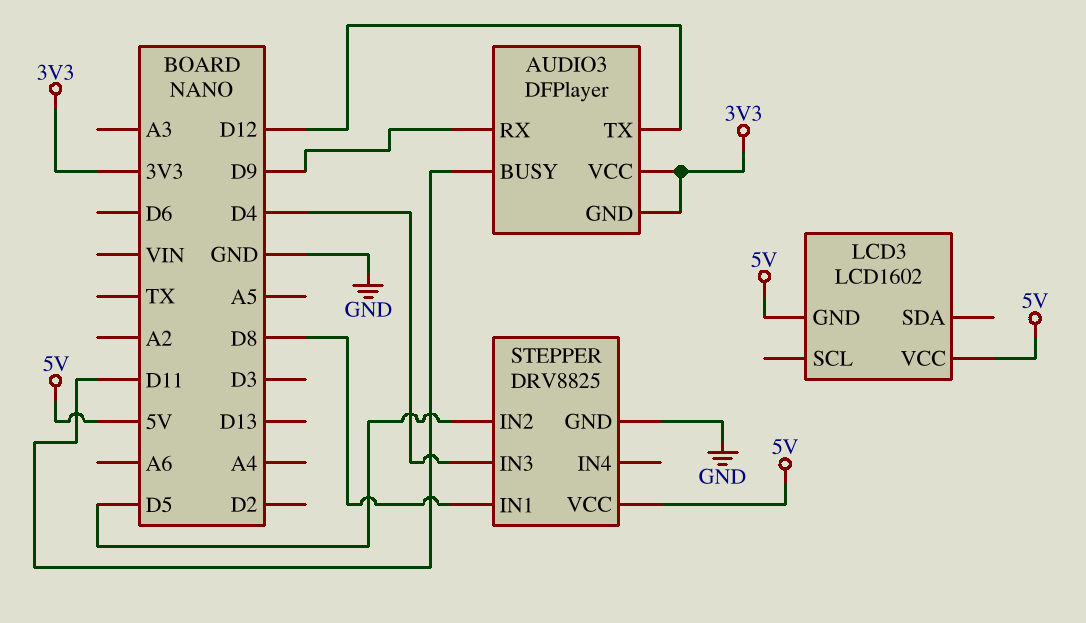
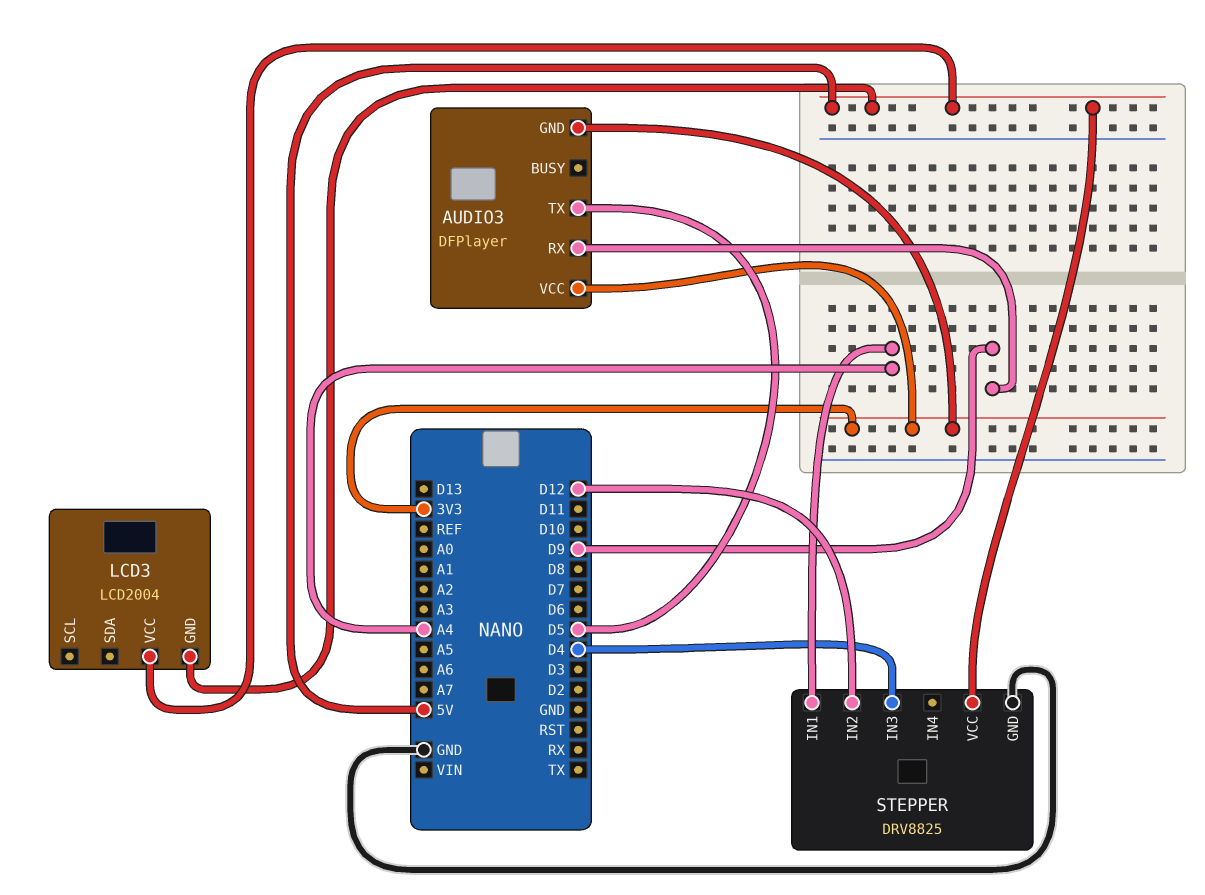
AUDIO3 pin BUSY: D11 -> none
AUDIO3 pin TX: D12 -> D5
LCD3: LCD1602 -> LCD2004
STEPPER pin IN1: D8 -> A4
STEPPER pin IN2: D5 -> D12

